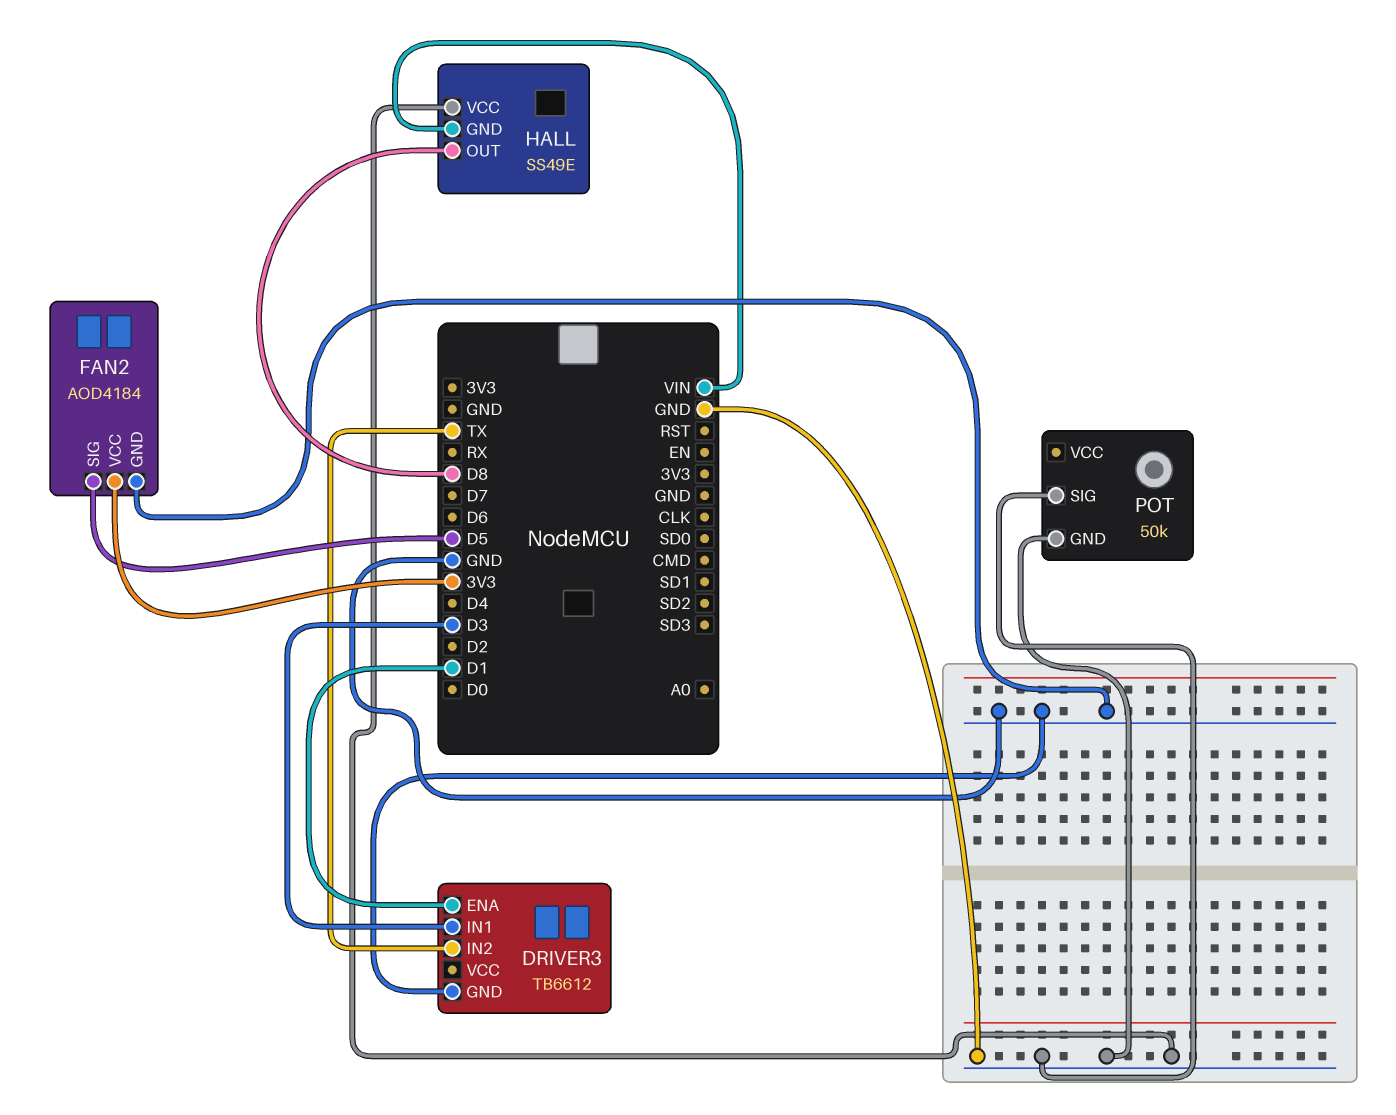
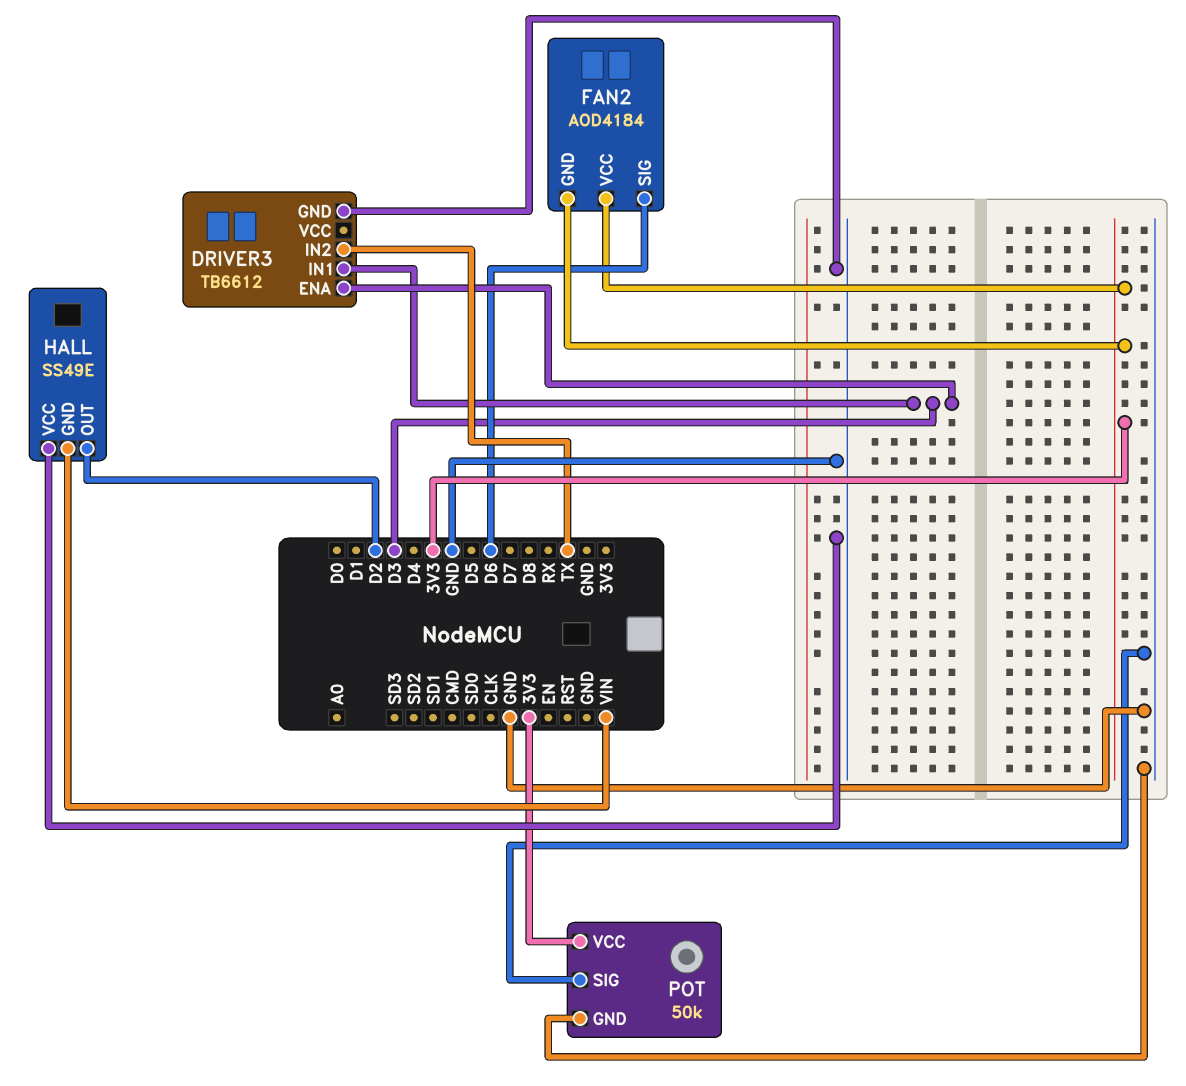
DRIVER3 pin ENA: D1 -> D3
FAN2 pin GND: GND -> 3V3
FAN2 pin SIG: D5 -> D6
HALL pin OUT: D8 -> D2
POT pin VCC: none -> 3V3

